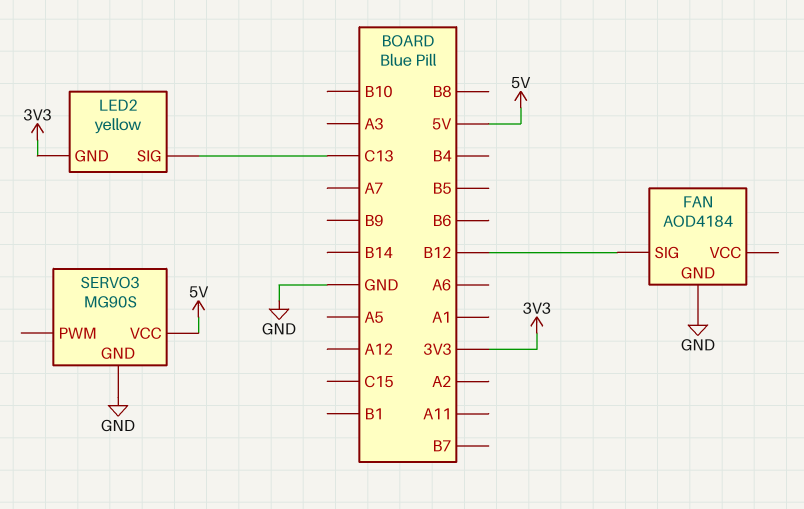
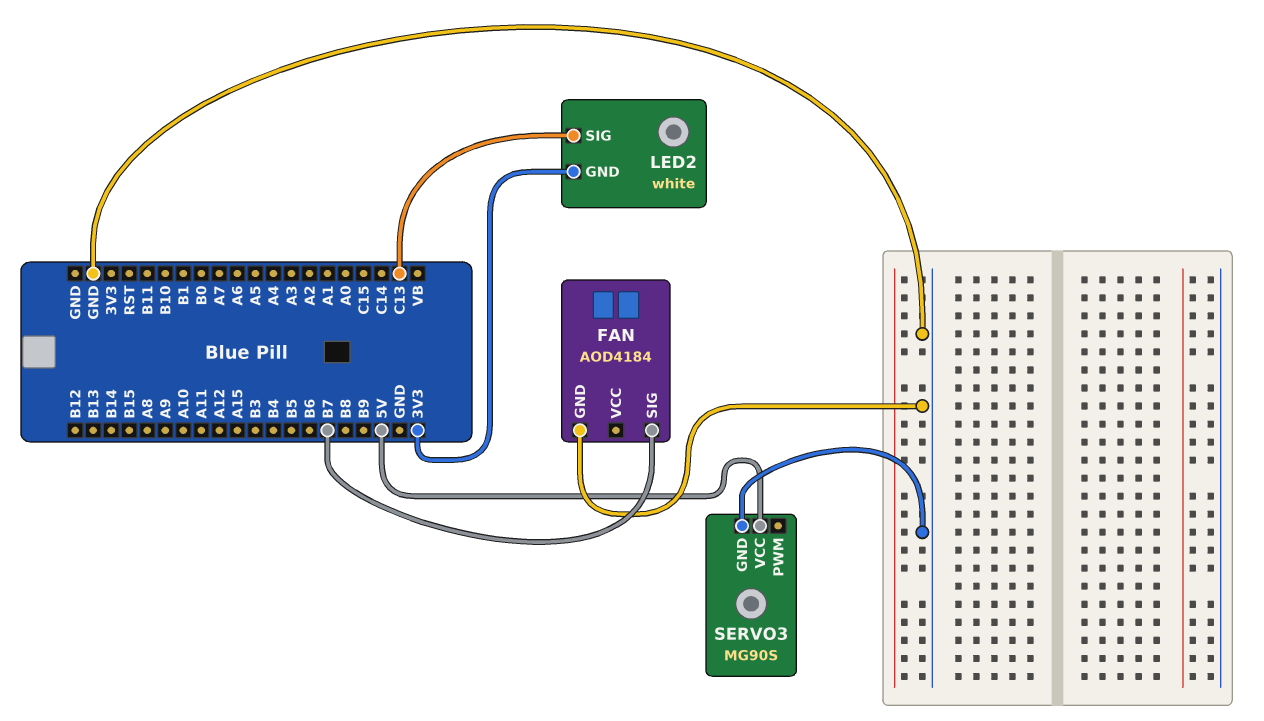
FAN pin SIG: B12 -> B7
LED2: yellow -> white

